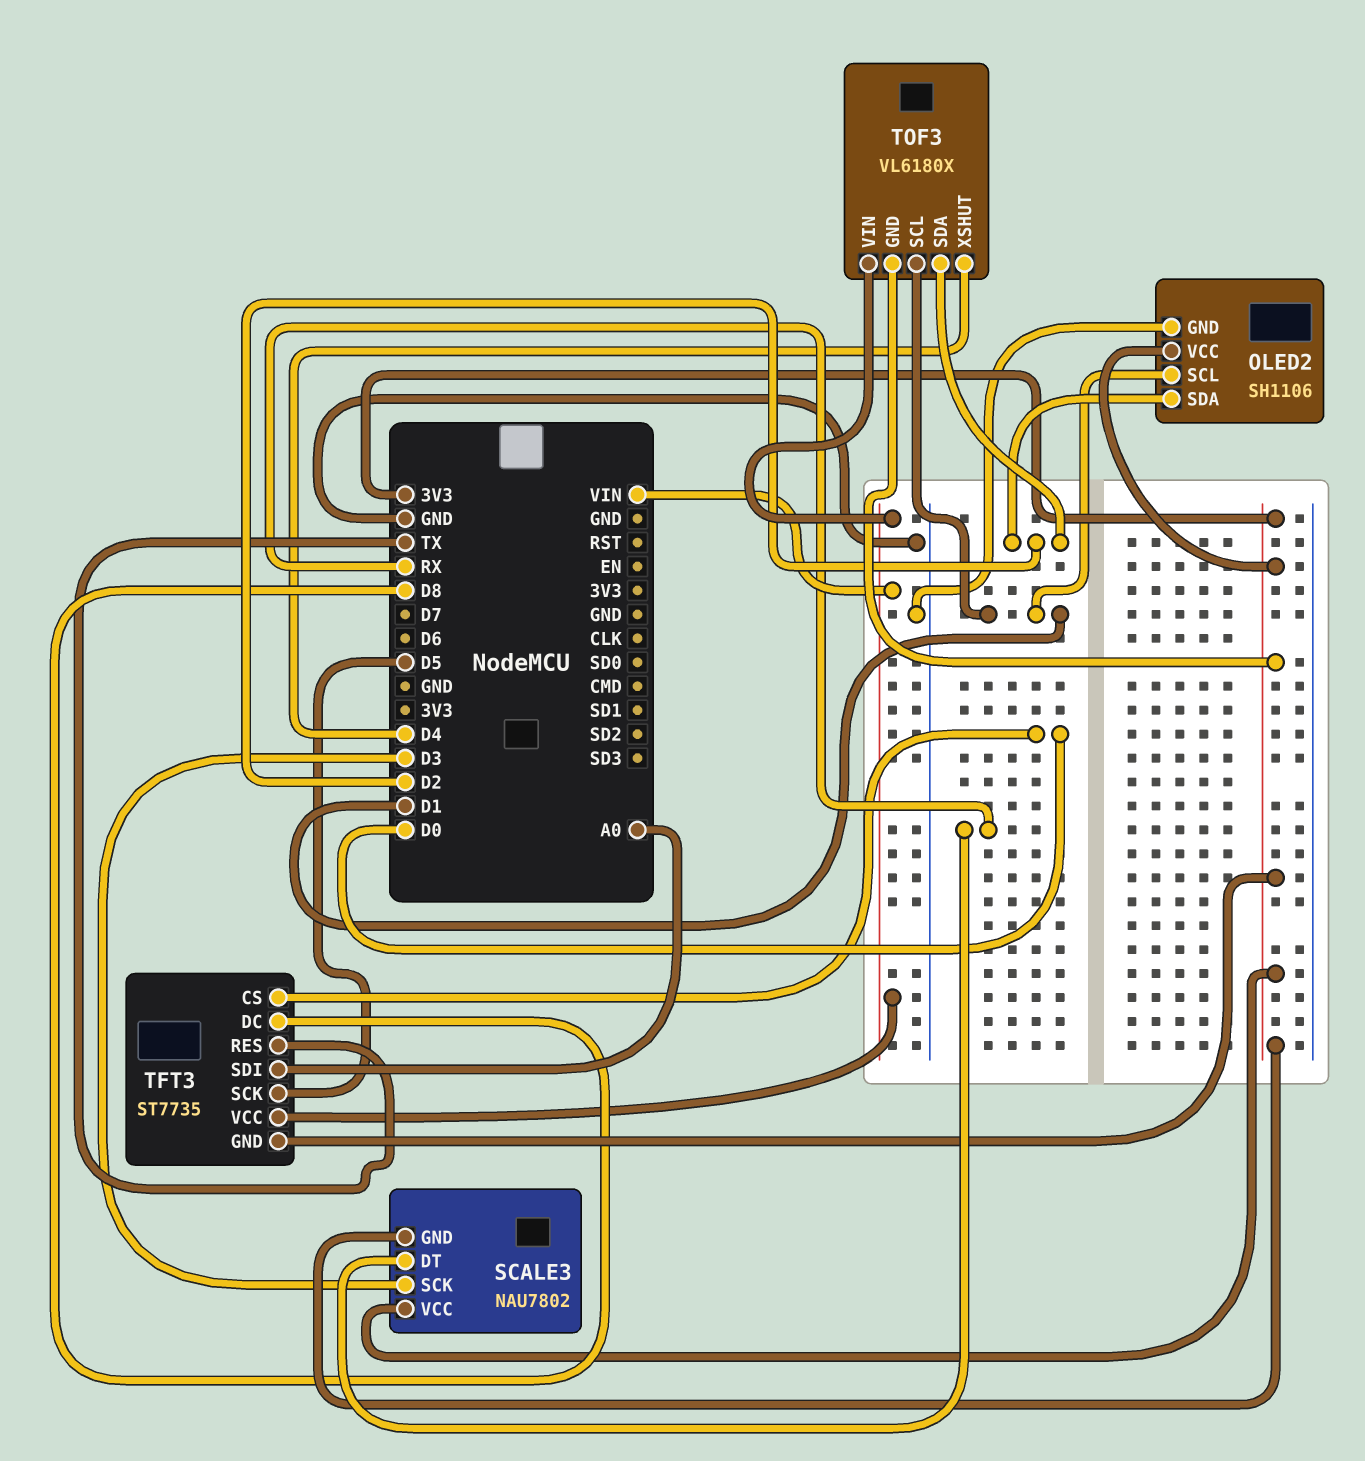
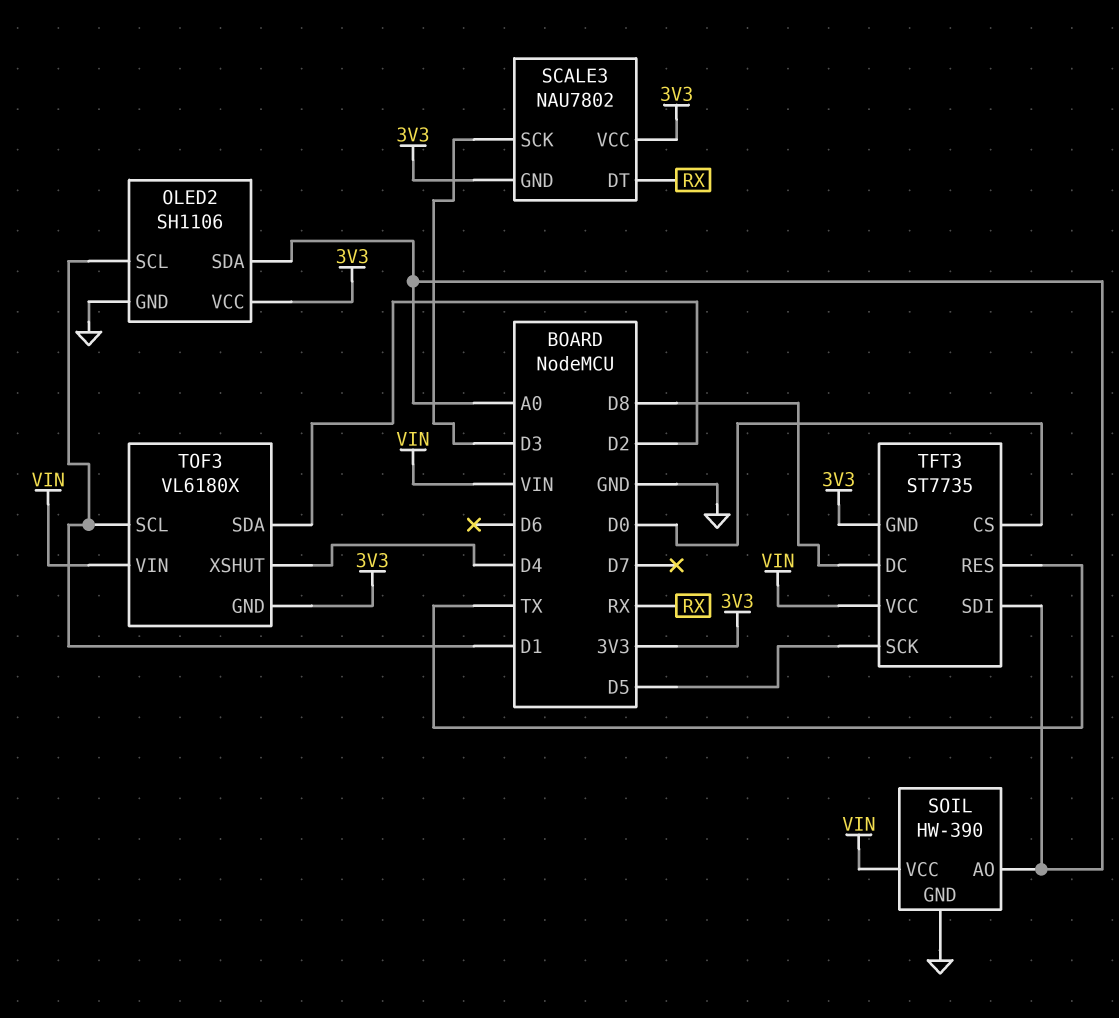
OLED2 pin SDA: D2 -> A0
SOIL: none -> HW-390
SOIL pin AO: none -> A0
SOIL pin GND: none -> GND
SOIL pin VCC: none -> VIN

